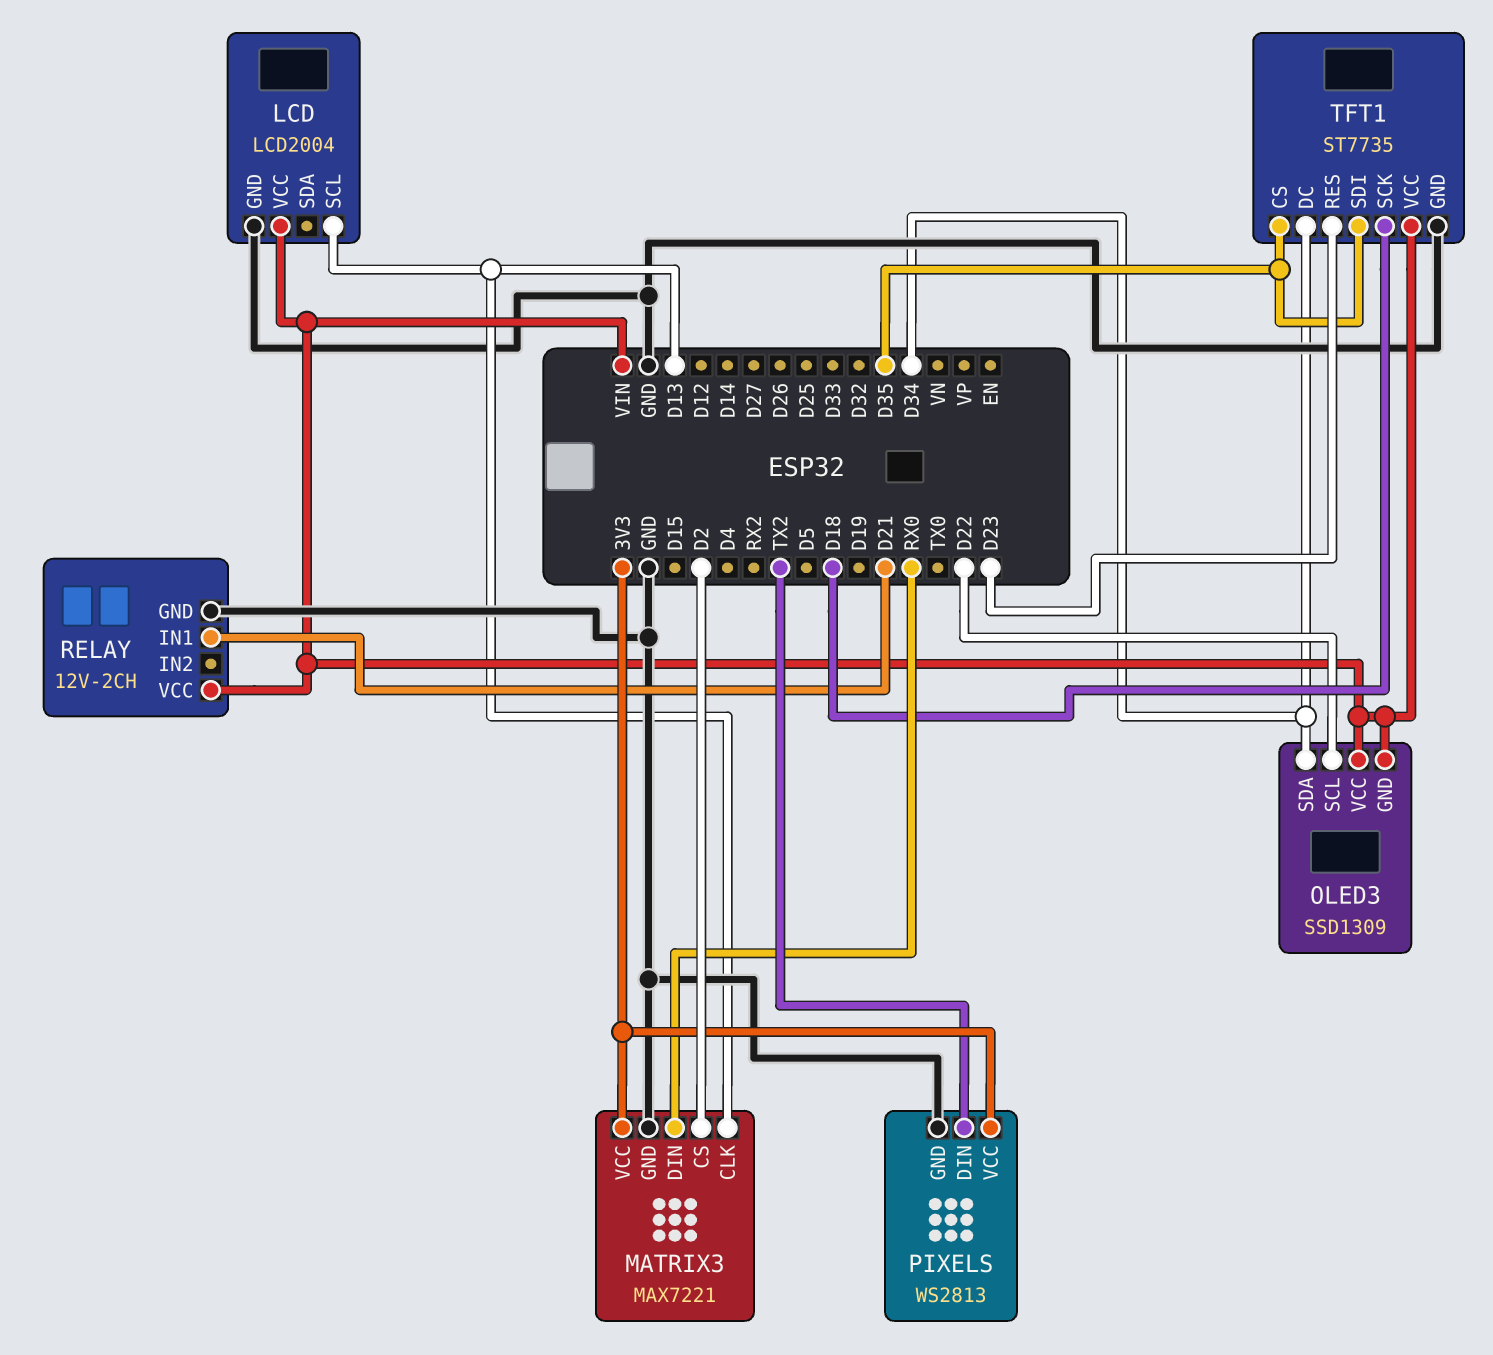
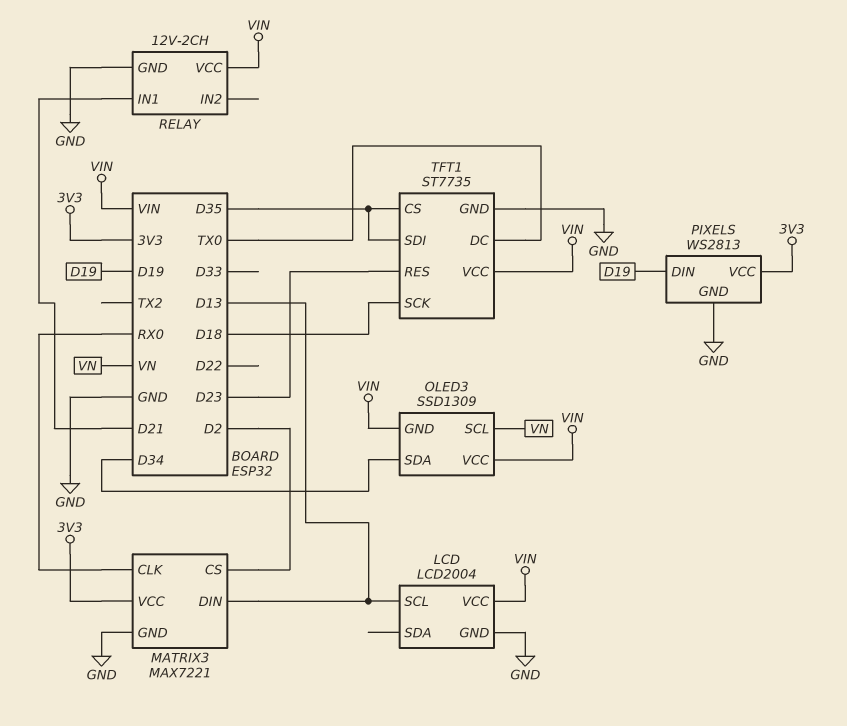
MATRIX3 pin CLK: D13 -> RX0
MATRIX3 pin DIN: RX0 -> D13
OLED3 pin SCL: D22 -> VN
PIXELS pin DIN: TX2 -> D19
TFT1 pin DC: D34 -> TX0

